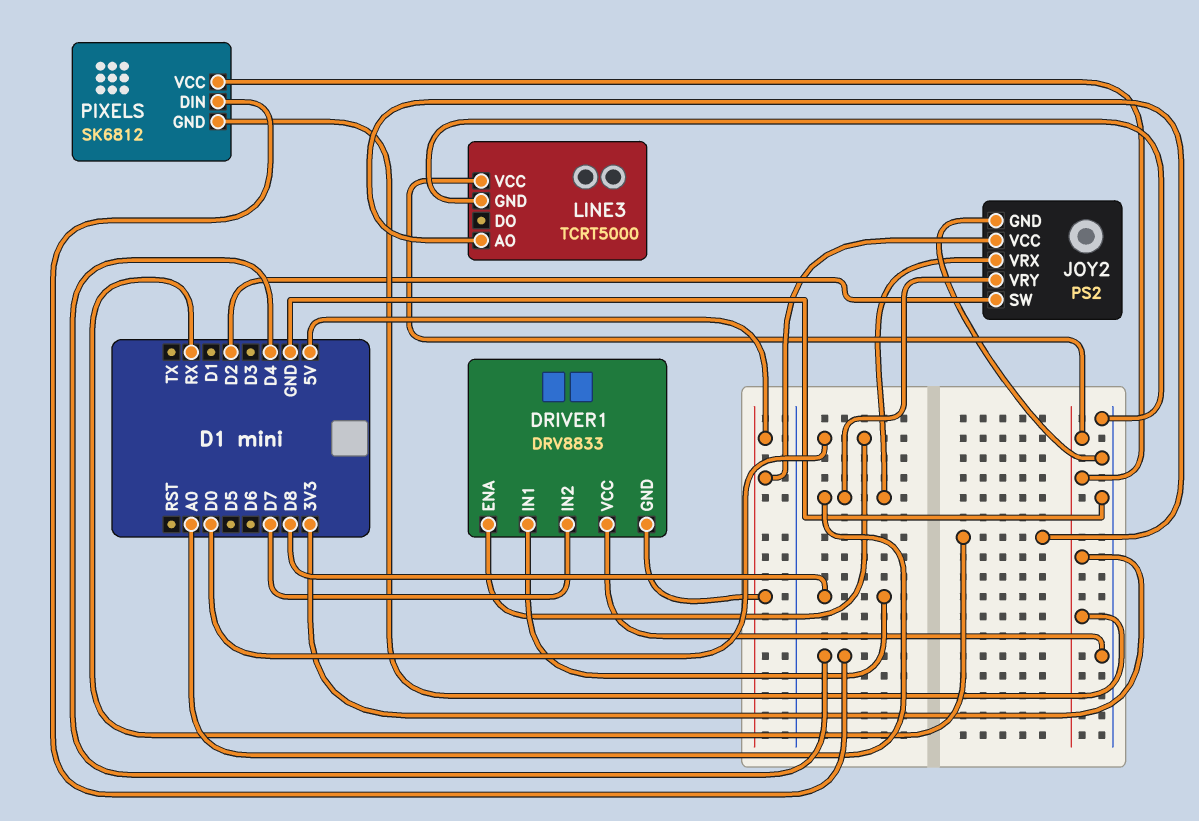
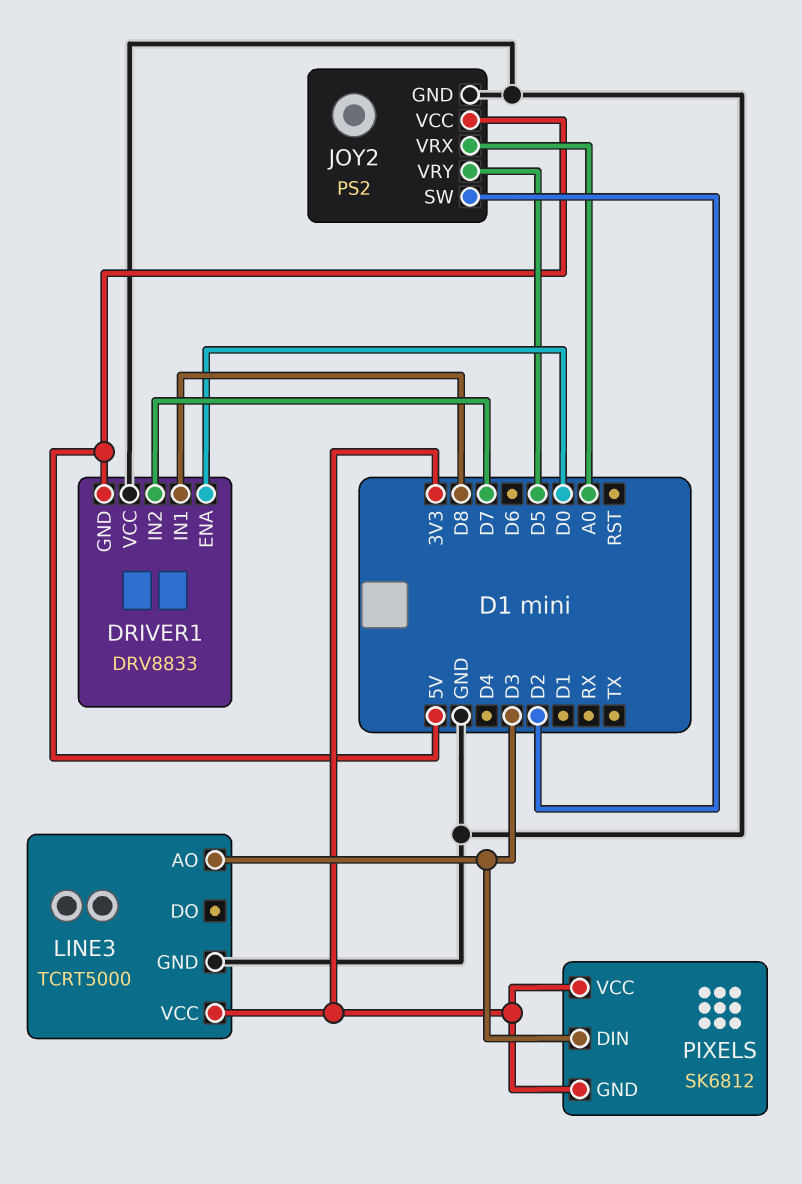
JOY2 pin VRY: A0 -> D5
LINE3 pin AO: RX -> D3
PIXELS pin DIN: D4 -> D3

